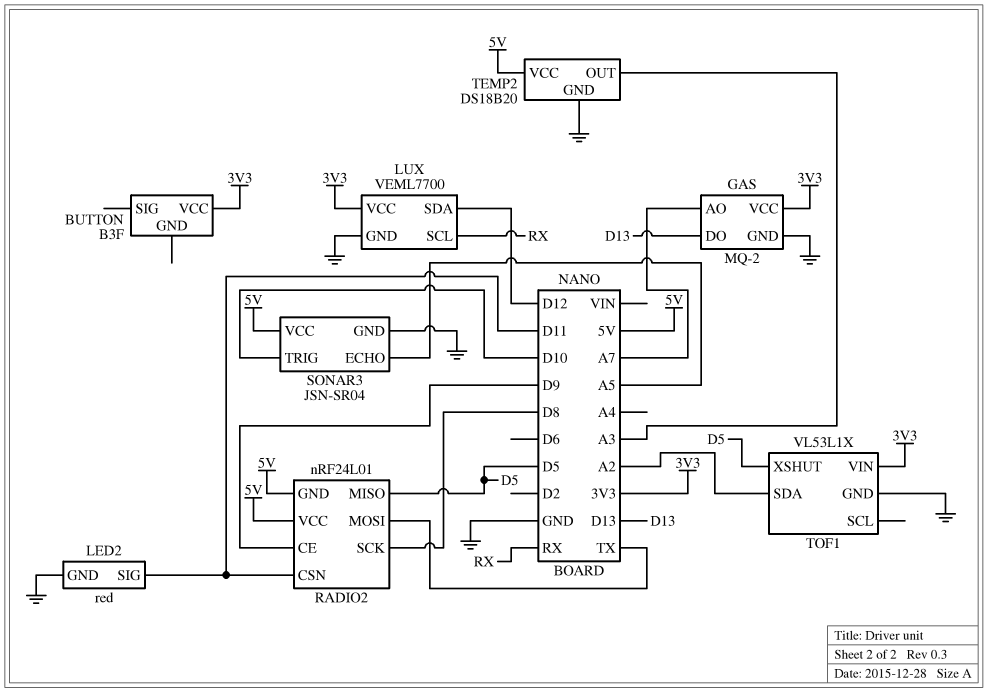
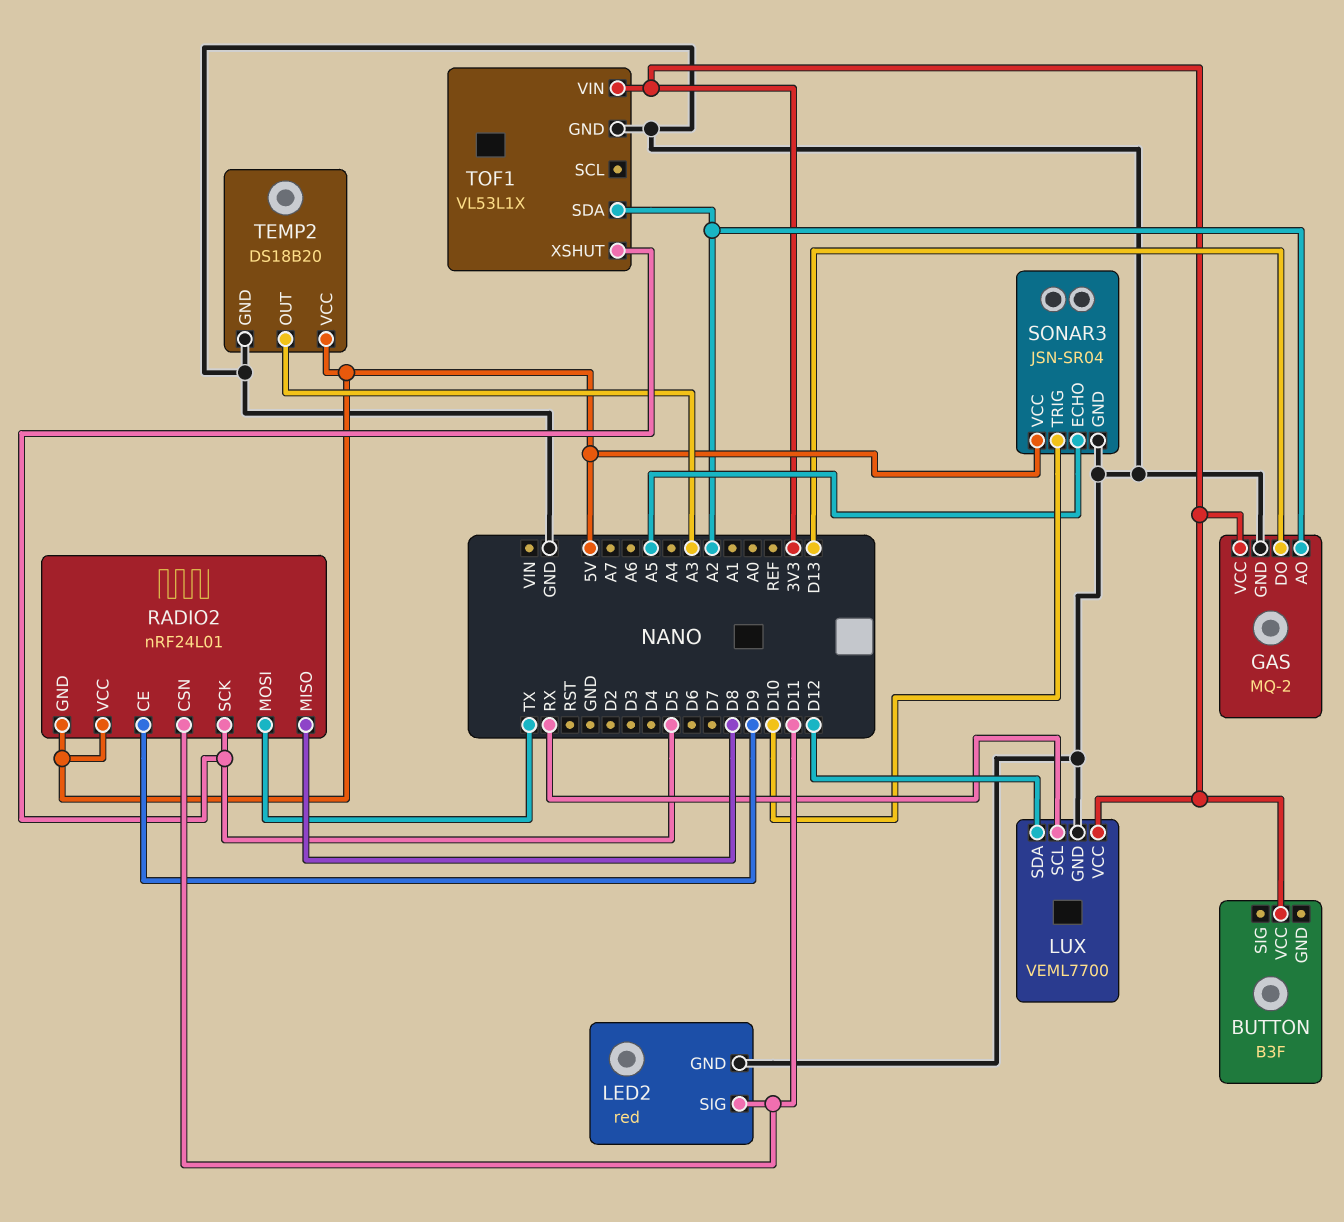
GAS pin AO: A7 -> A2
RADIO2 pin MISO: D5 -> D8
RADIO2 pin SCK: D8 -> D5

